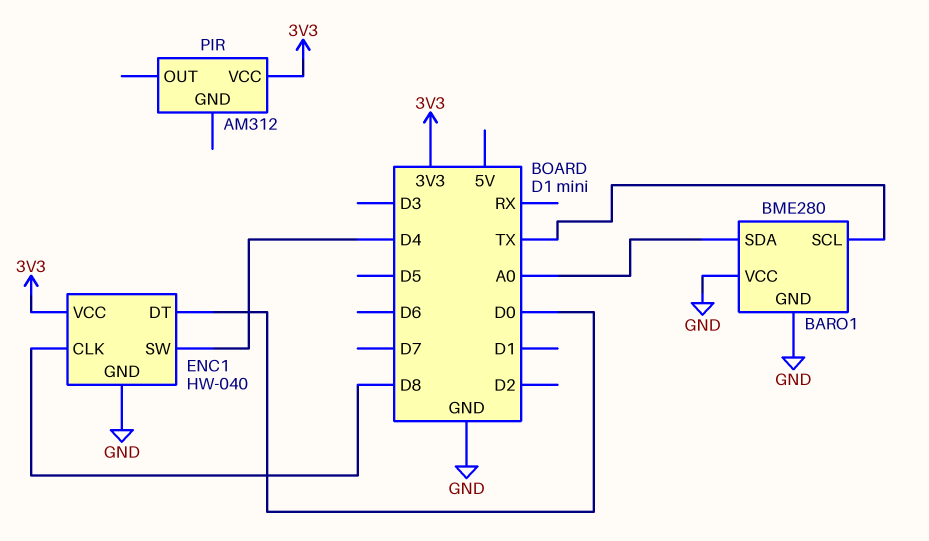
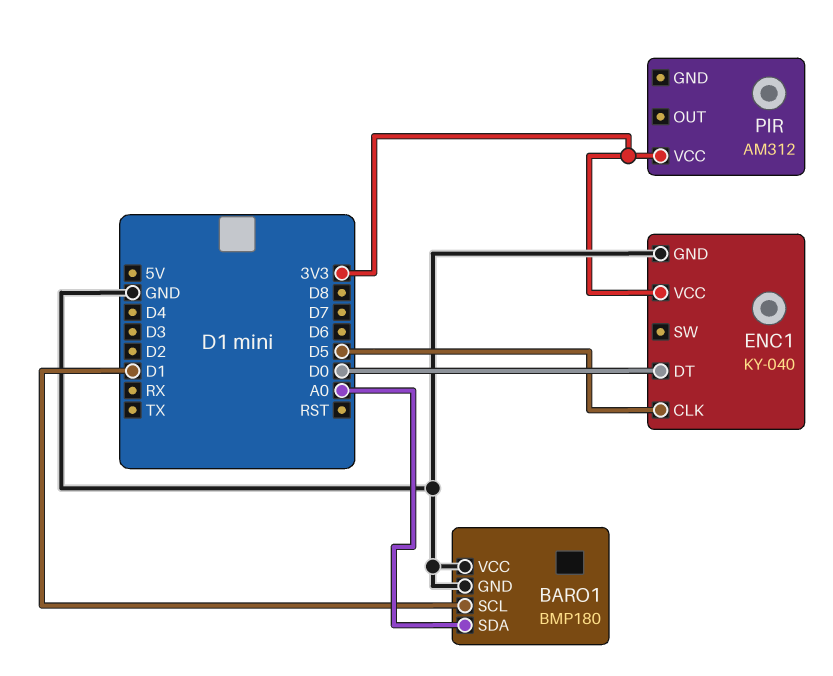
BARO1: BME280 -> BMP180
BARO1 pin SCL: TX -> D1
ENC1: HW-040 -> KY-040
ENC1 pin CLK: D8 -> D5
ENC1 pin SW: D4 -> none

